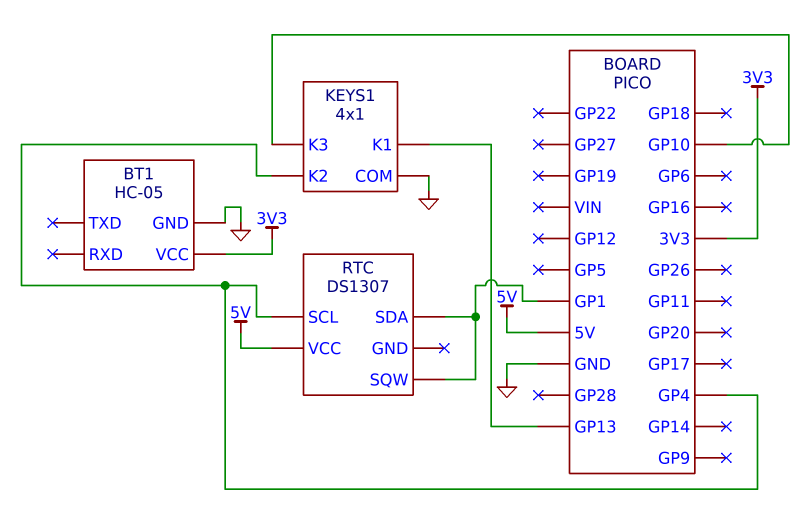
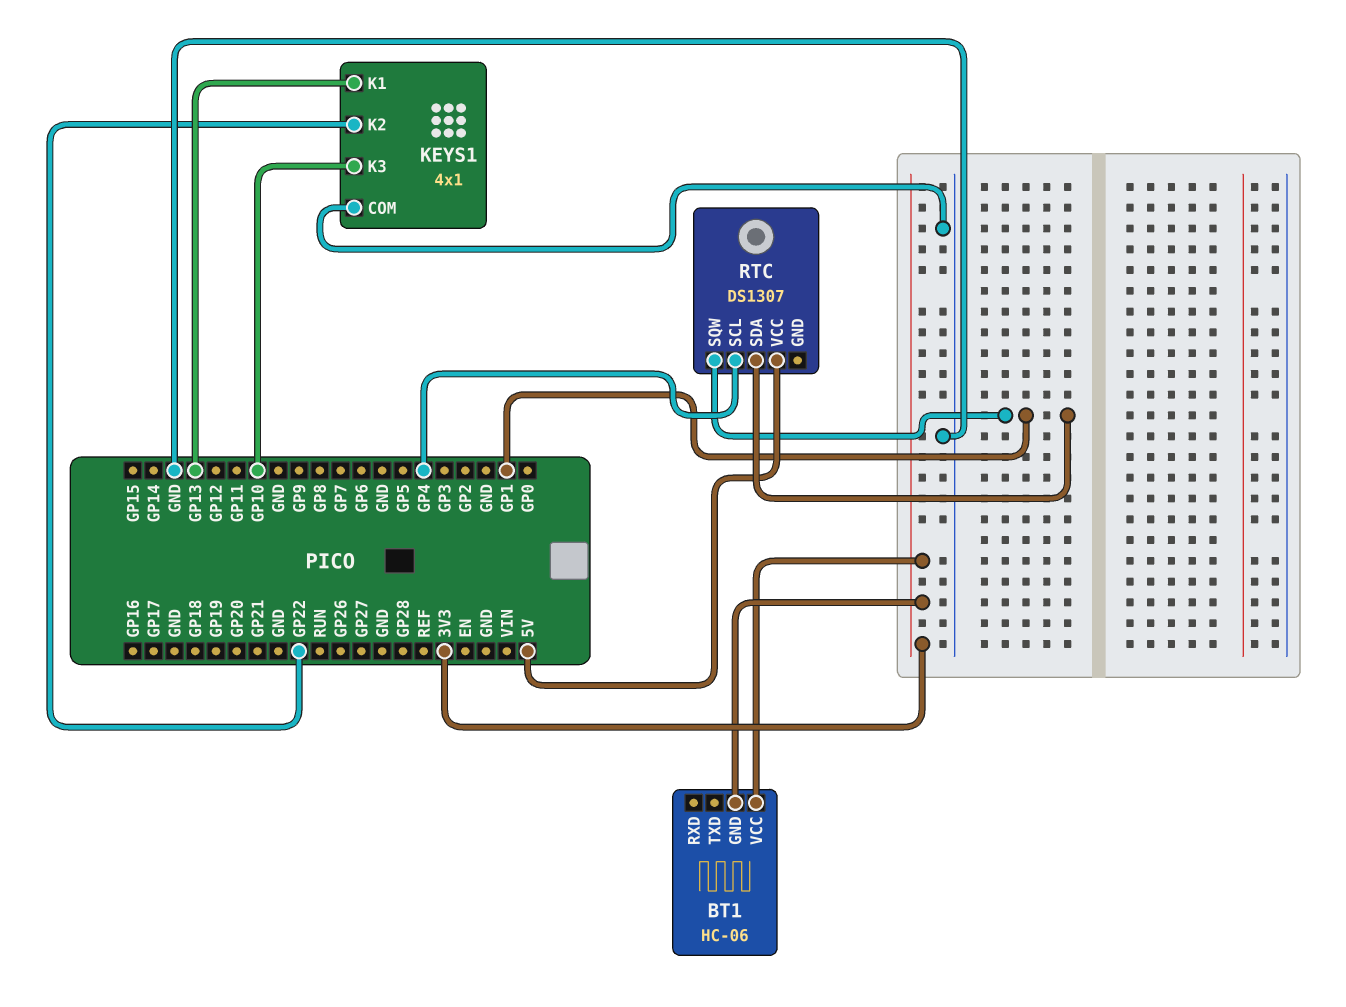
BT1: HC-05 -> HC-06
BT1 pin GND: GND -> 3V3
KEYS1 pin K2: GP4 -> GP22

